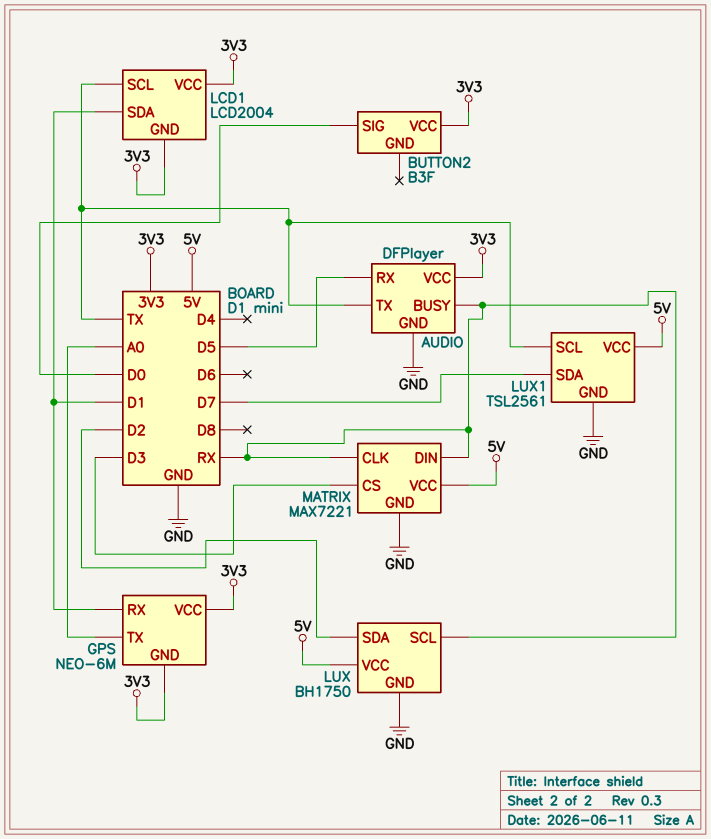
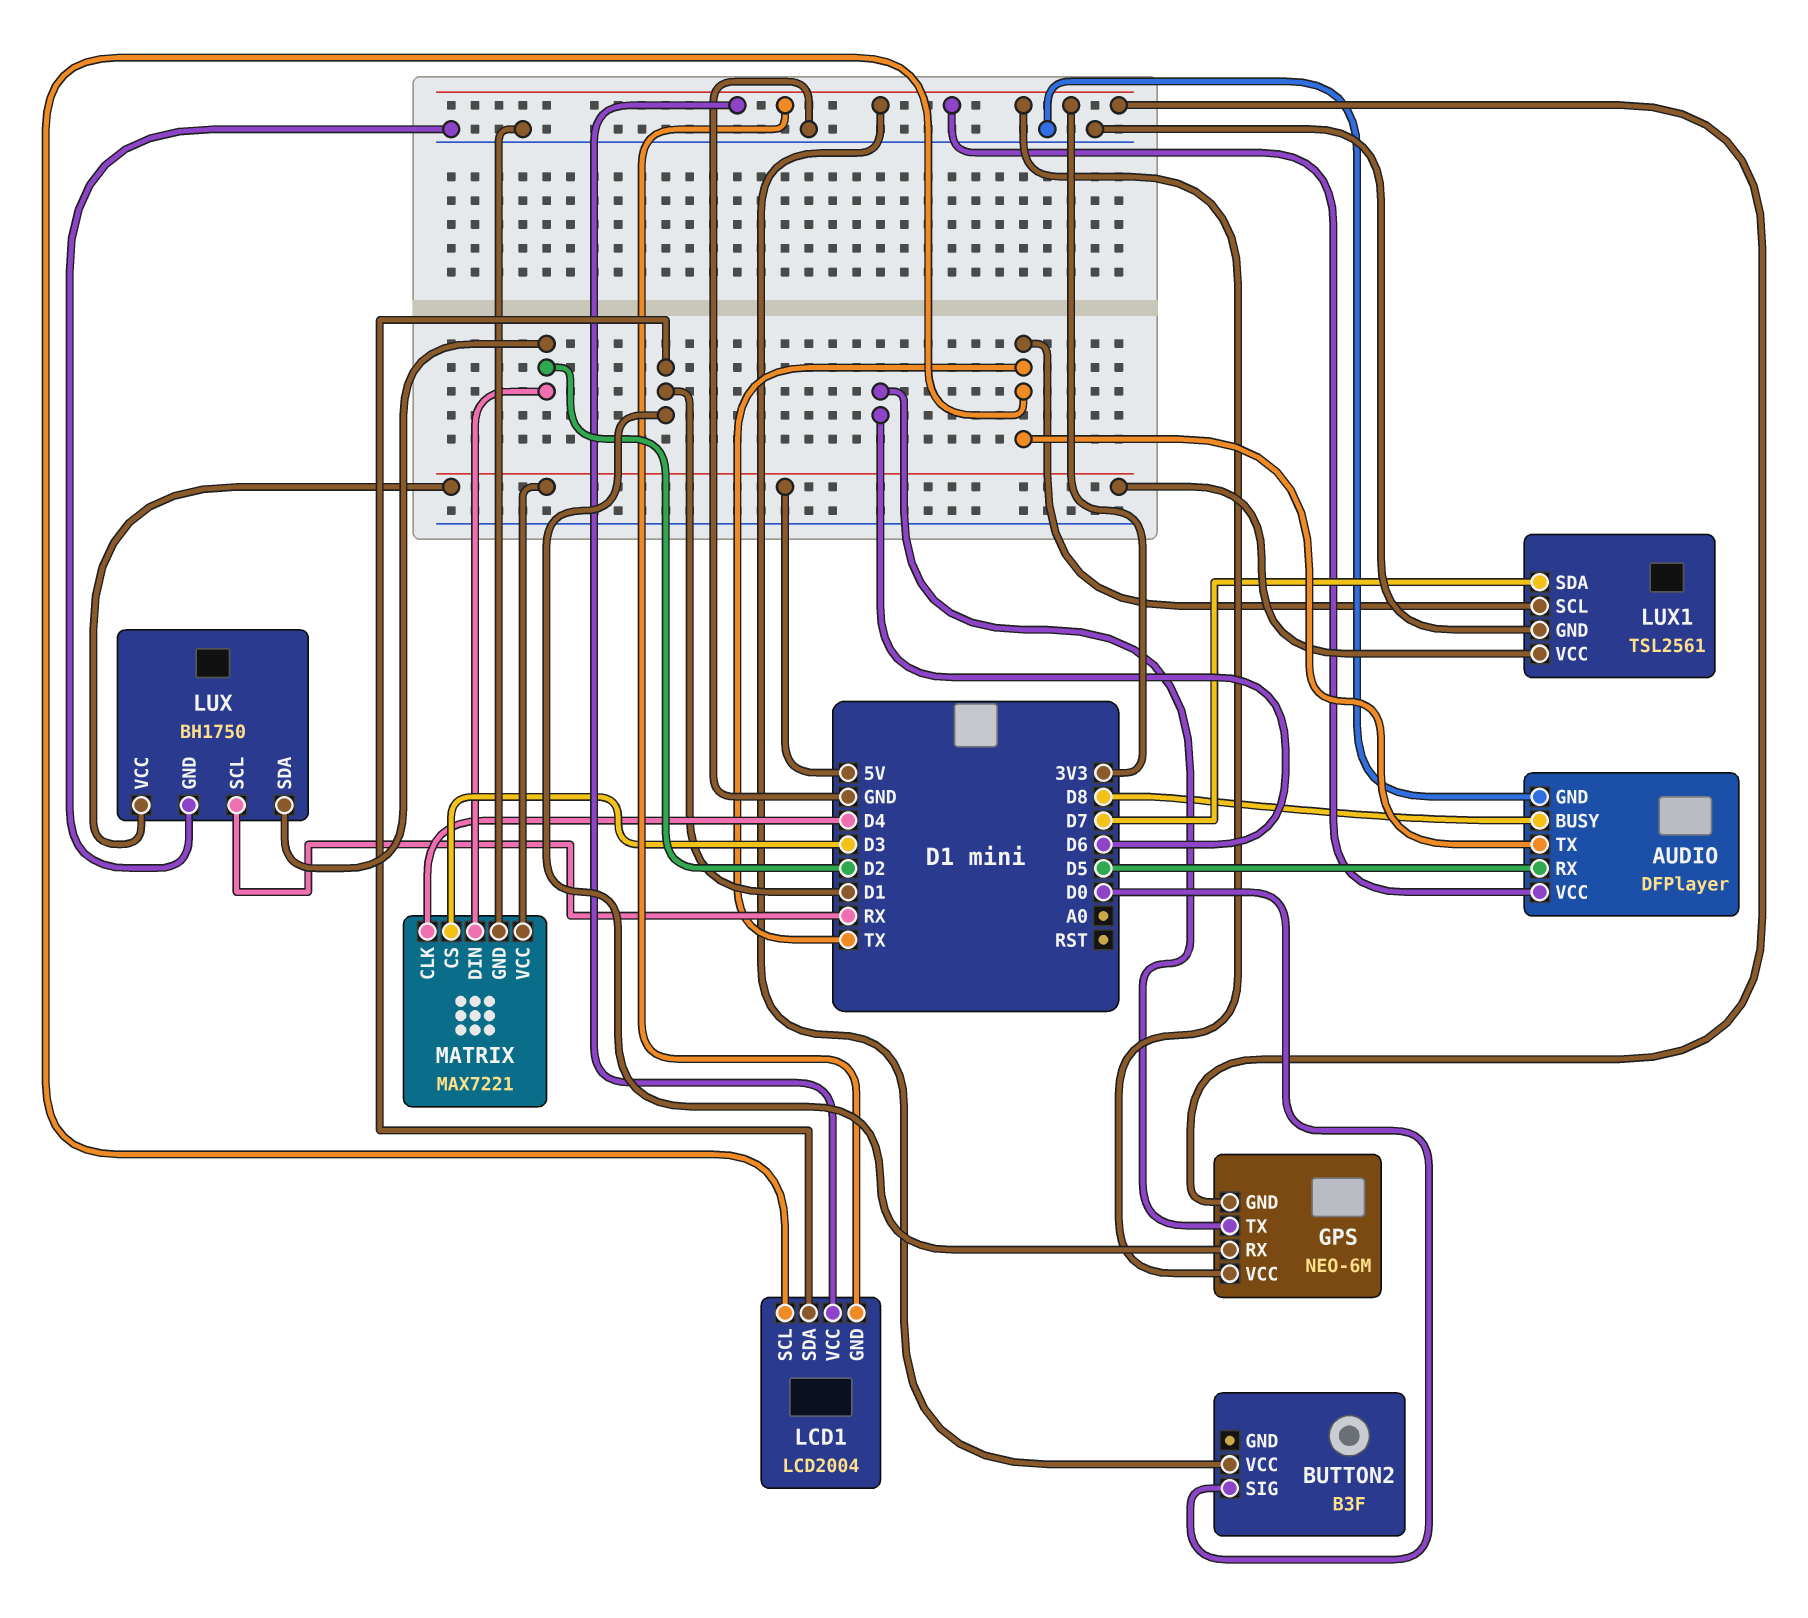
AUDIO pin BUSY: RX -> D8
GPS pin TX: A0 -> D6
MATRIX pin CLK: RX -> D4
MATRIX pin DIN: RX -> D2

